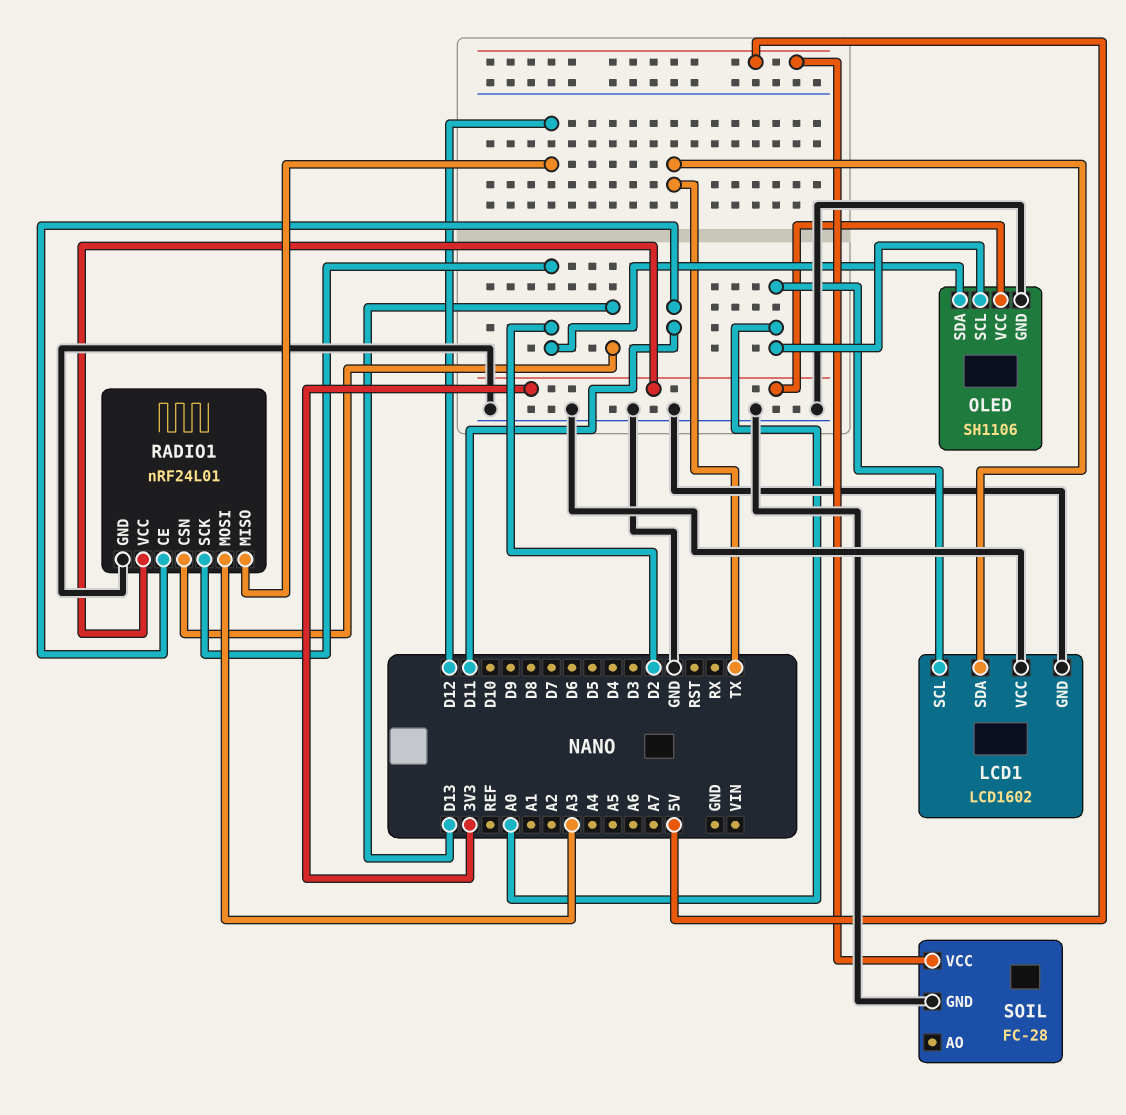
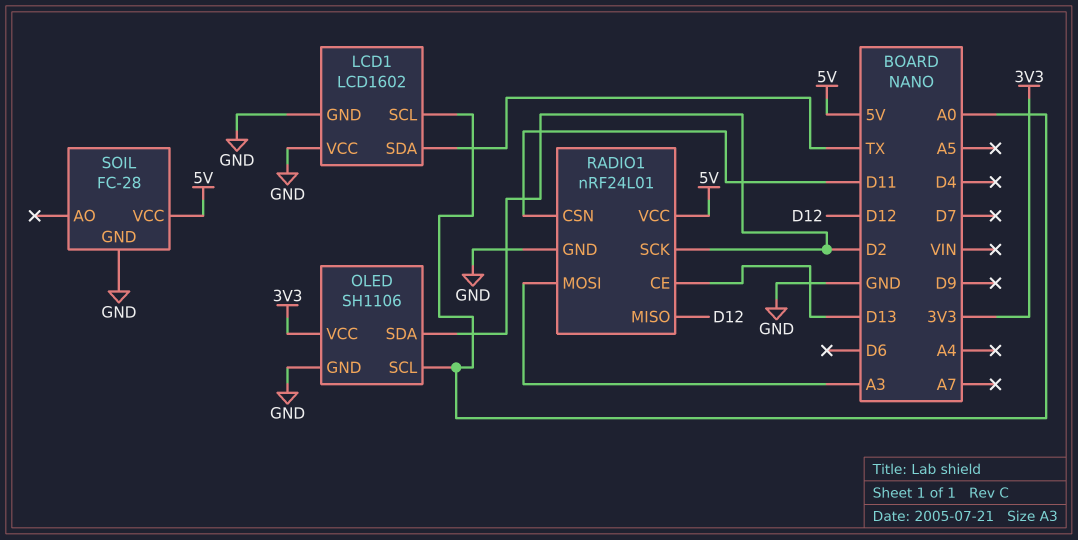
RADIO1 pin CE: D11 -> D13
RADIO1 pin CSN: D13 -> D11
RADIO1 pin VCC: 3V3 -> 5V

